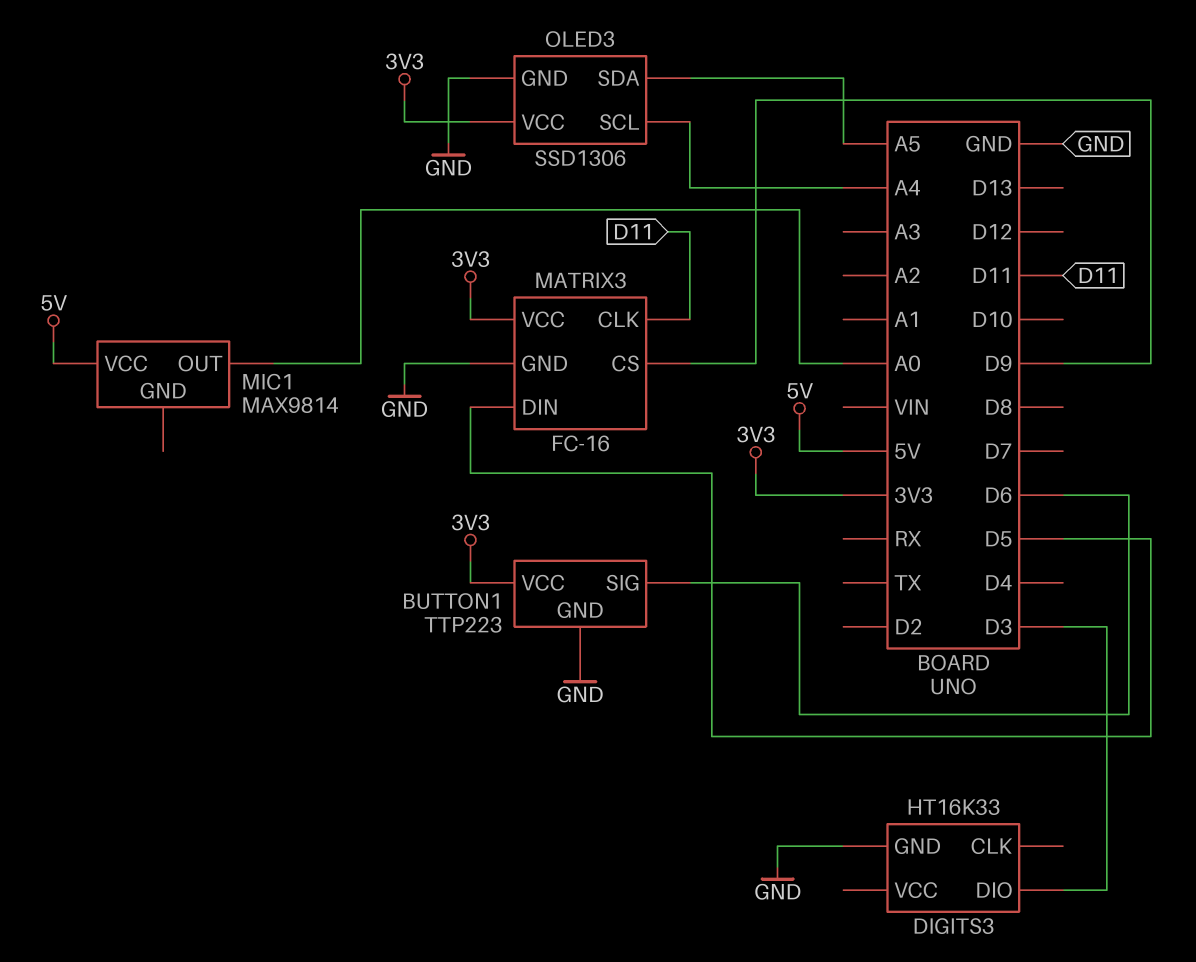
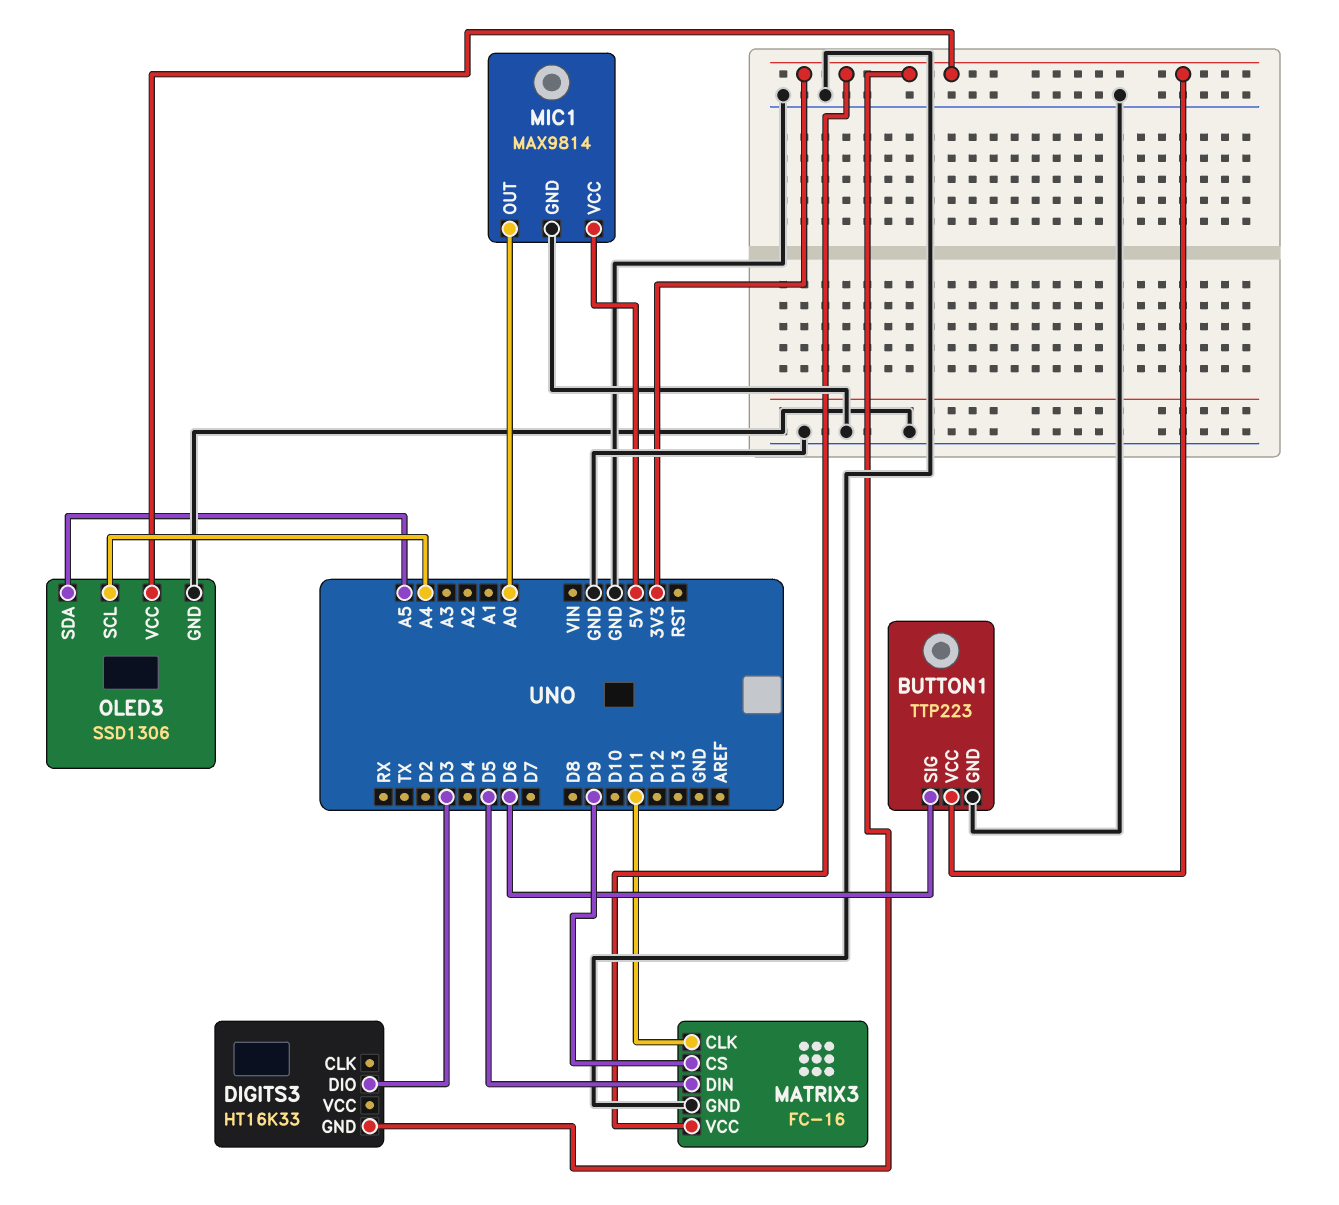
DIGITS3 pin GND: GND -> 3V3
MIC1 pin GND: none -> GND

